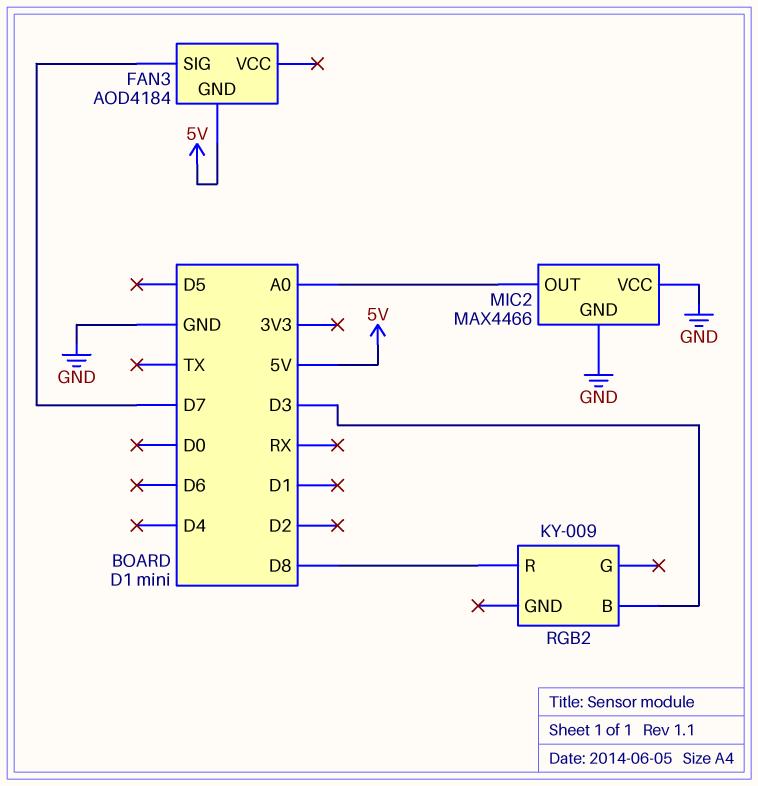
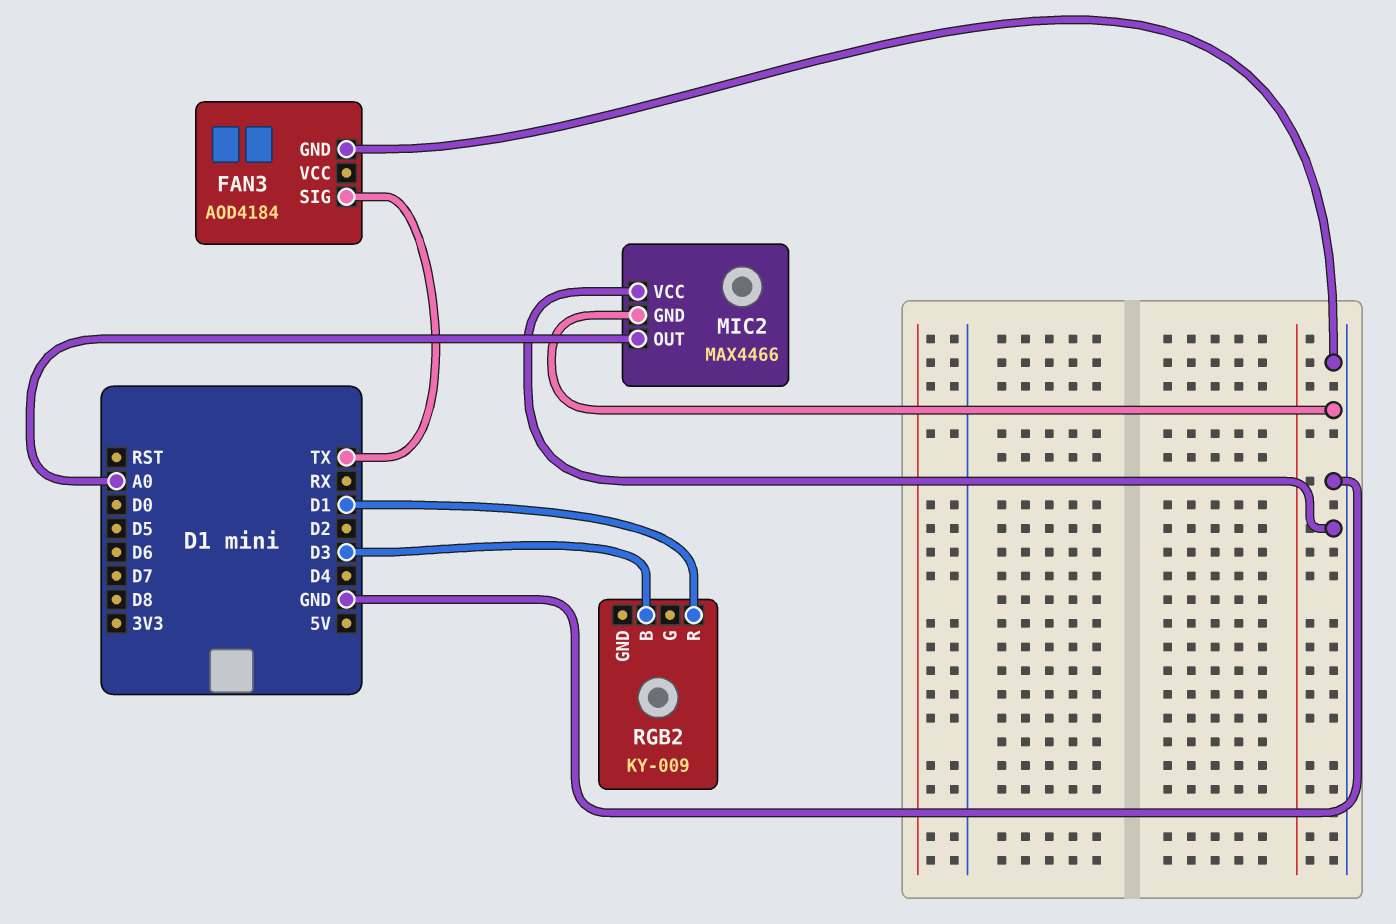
FAN3 pin GND: 5V -> GND
FAN3 pin SIG: D7 -> TX
RGB2 pin R: D8 -> D1

